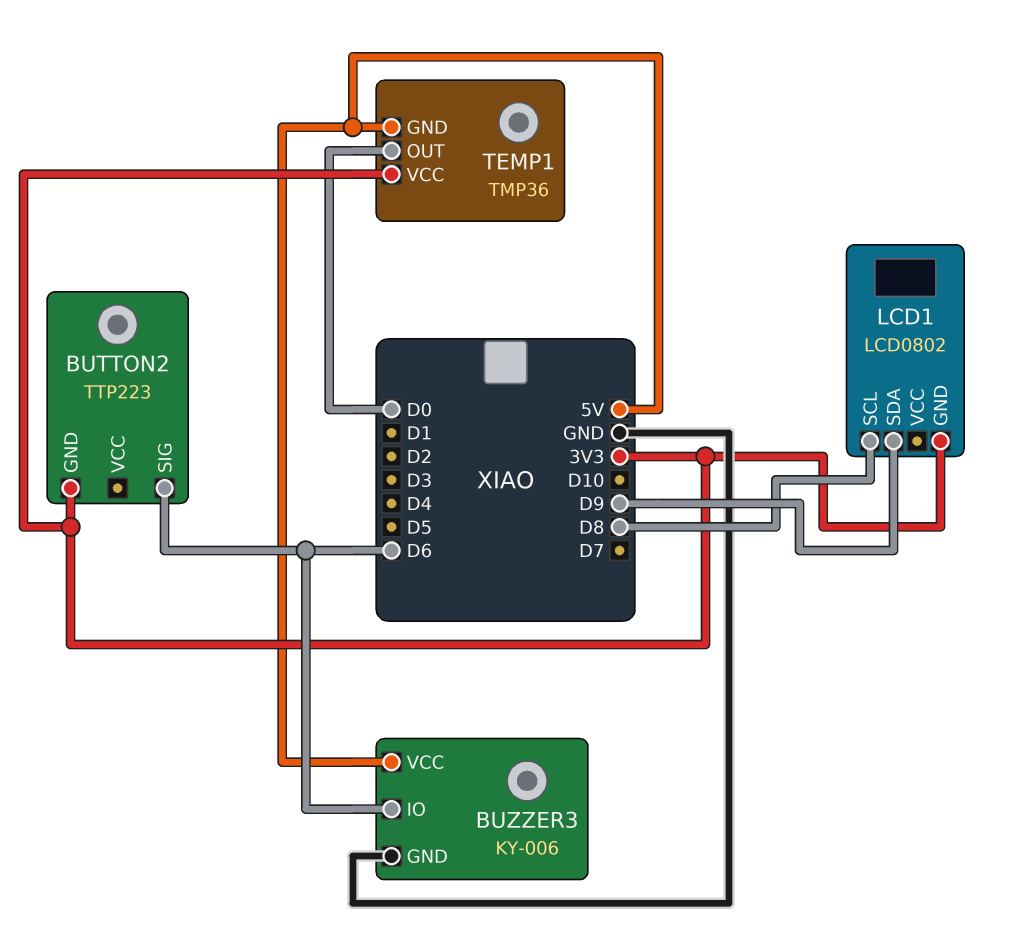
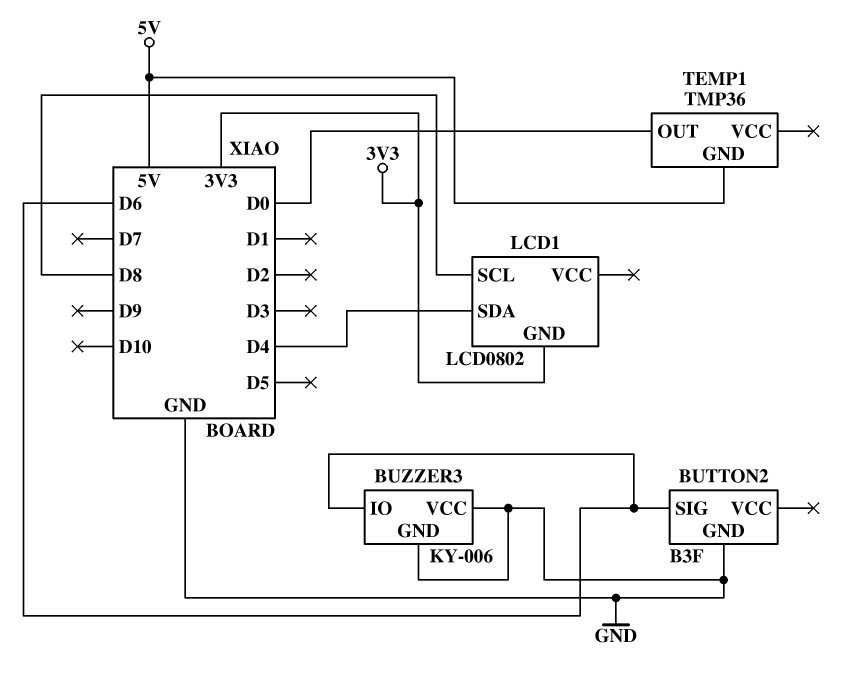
BUTTON2: TTP223 -> B3F
BUTTON2 pin GND: 3V3 -> GND
BUZZER3 pin VCC: 5V -> GND
LCD1 pin SDA: D9 -> D4
TEMP1 pin VCC: 3V3 -> none

